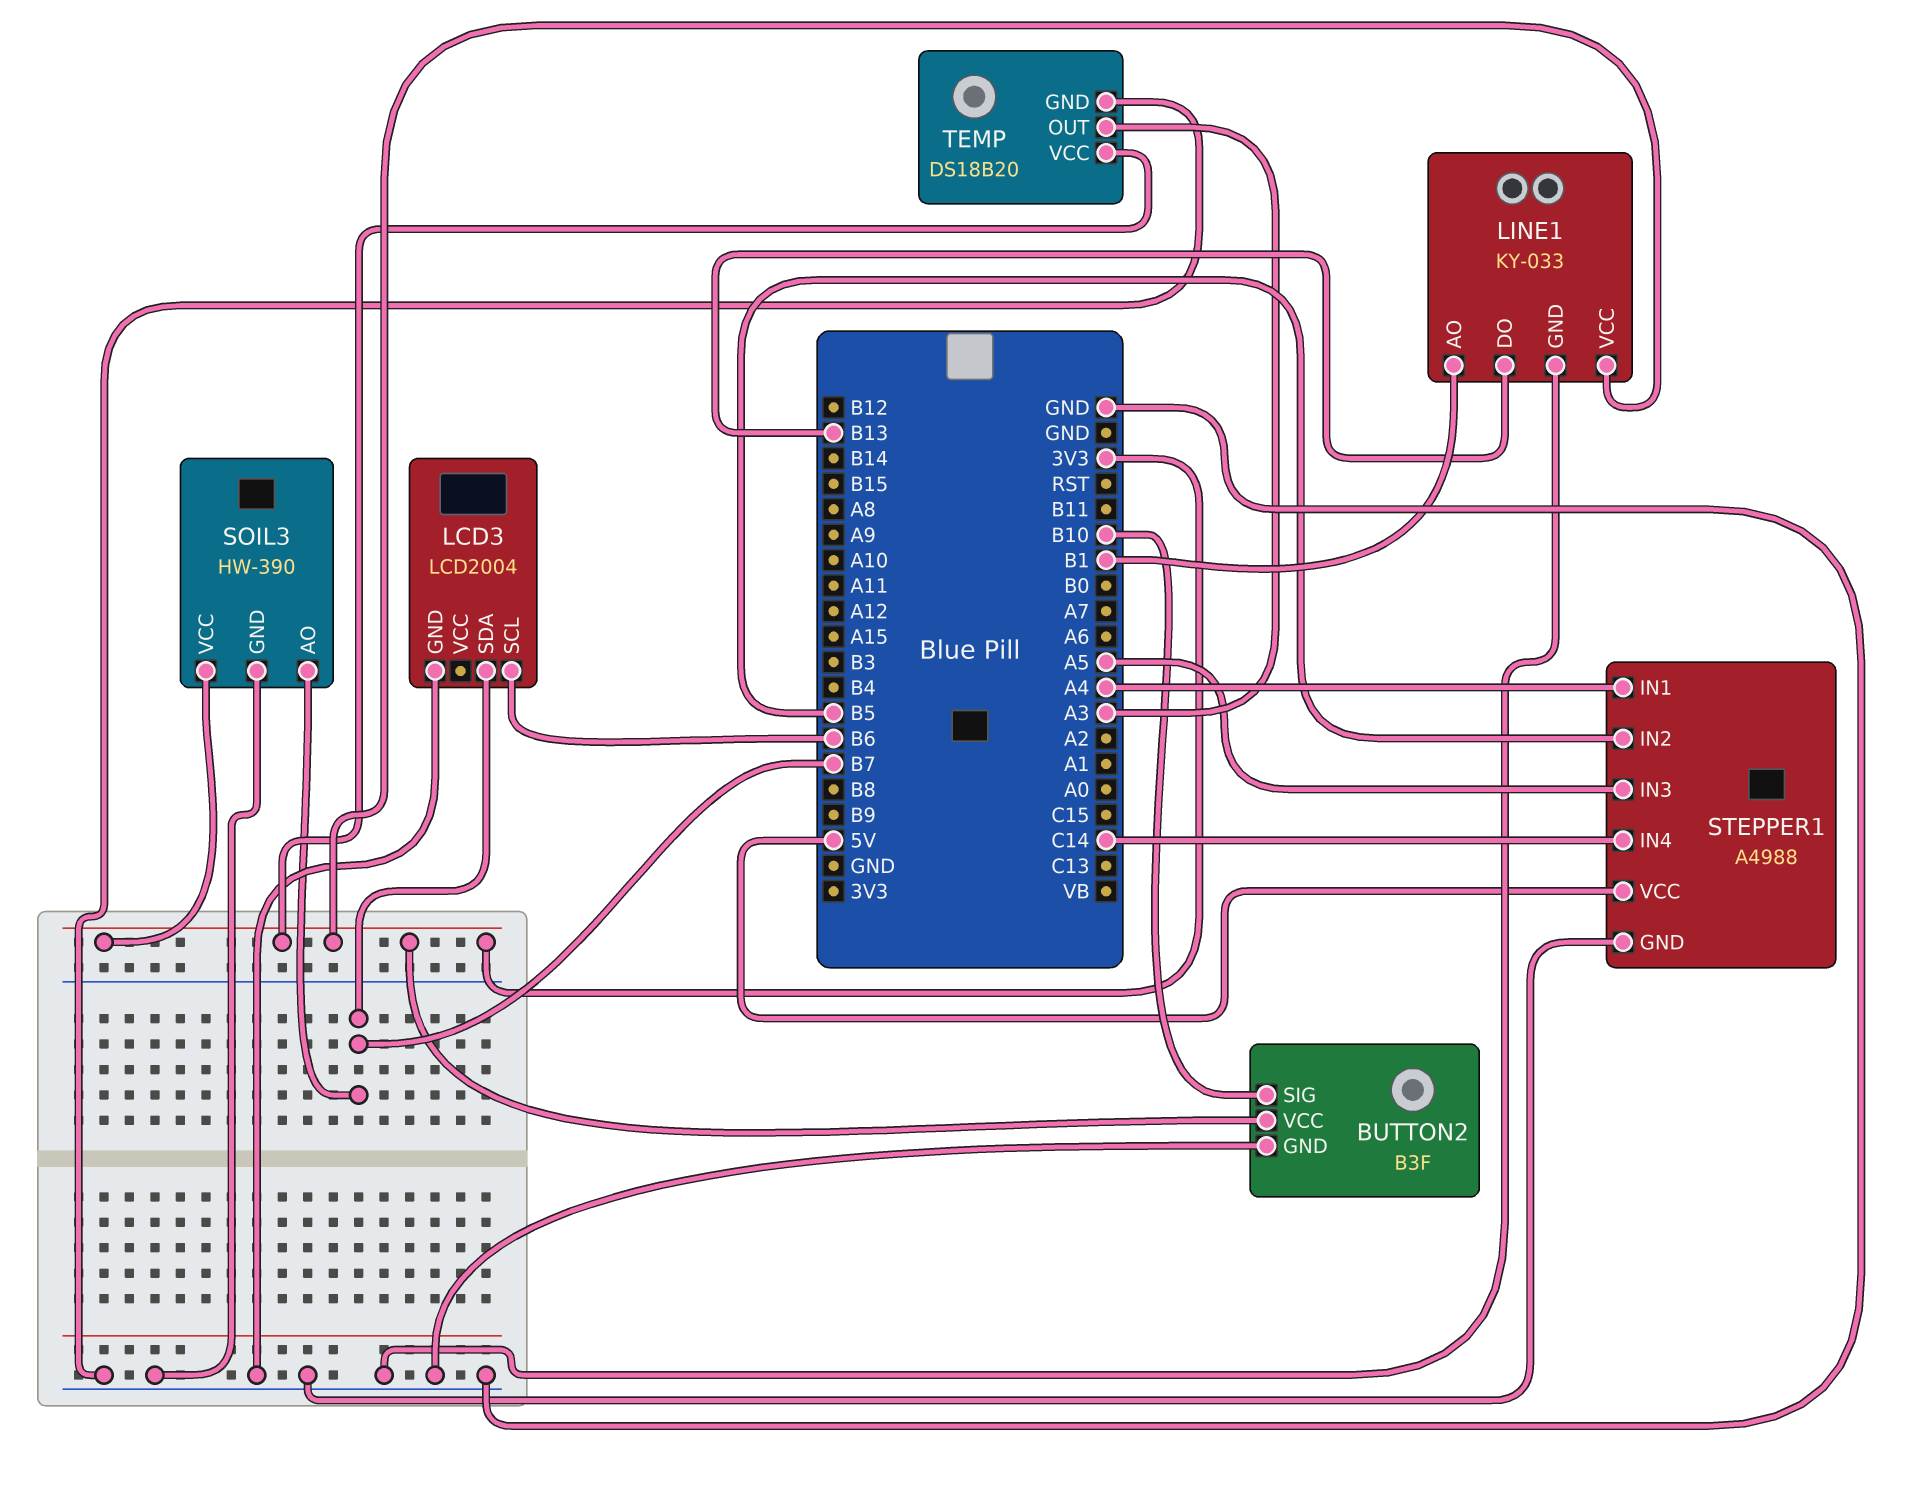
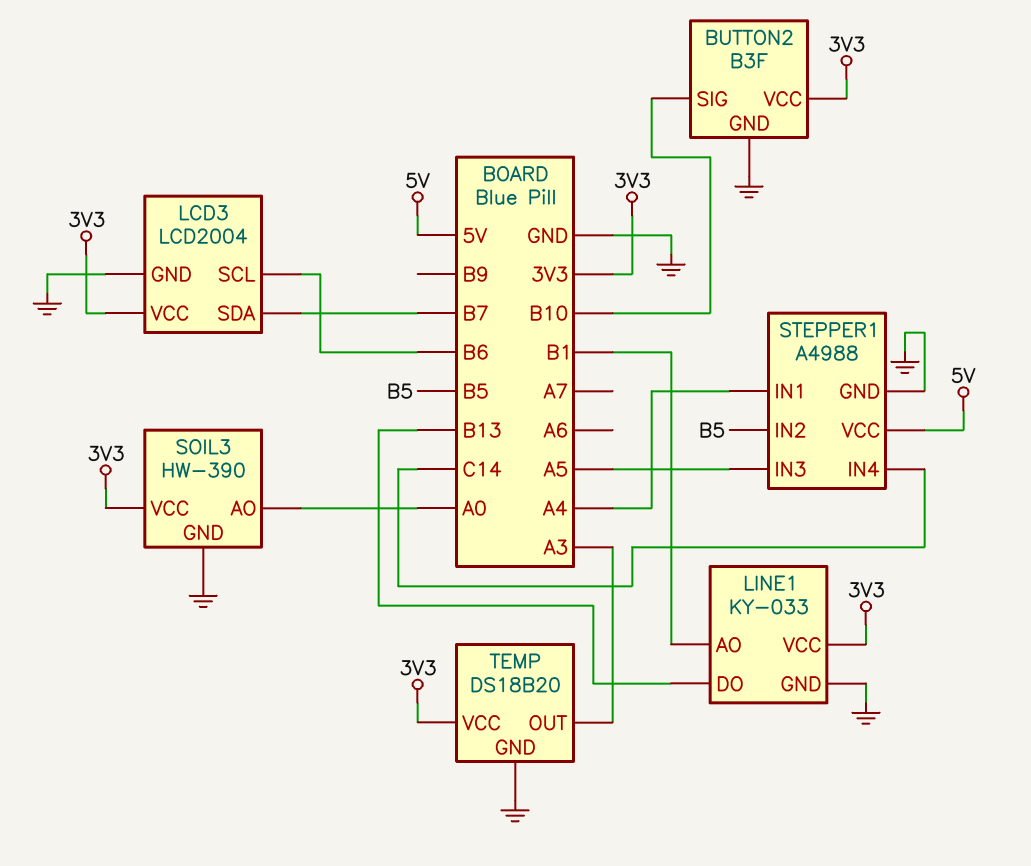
LCD3 pin VCC: none -> 3V3
SOIL3 pin AO: B7 -> A0

